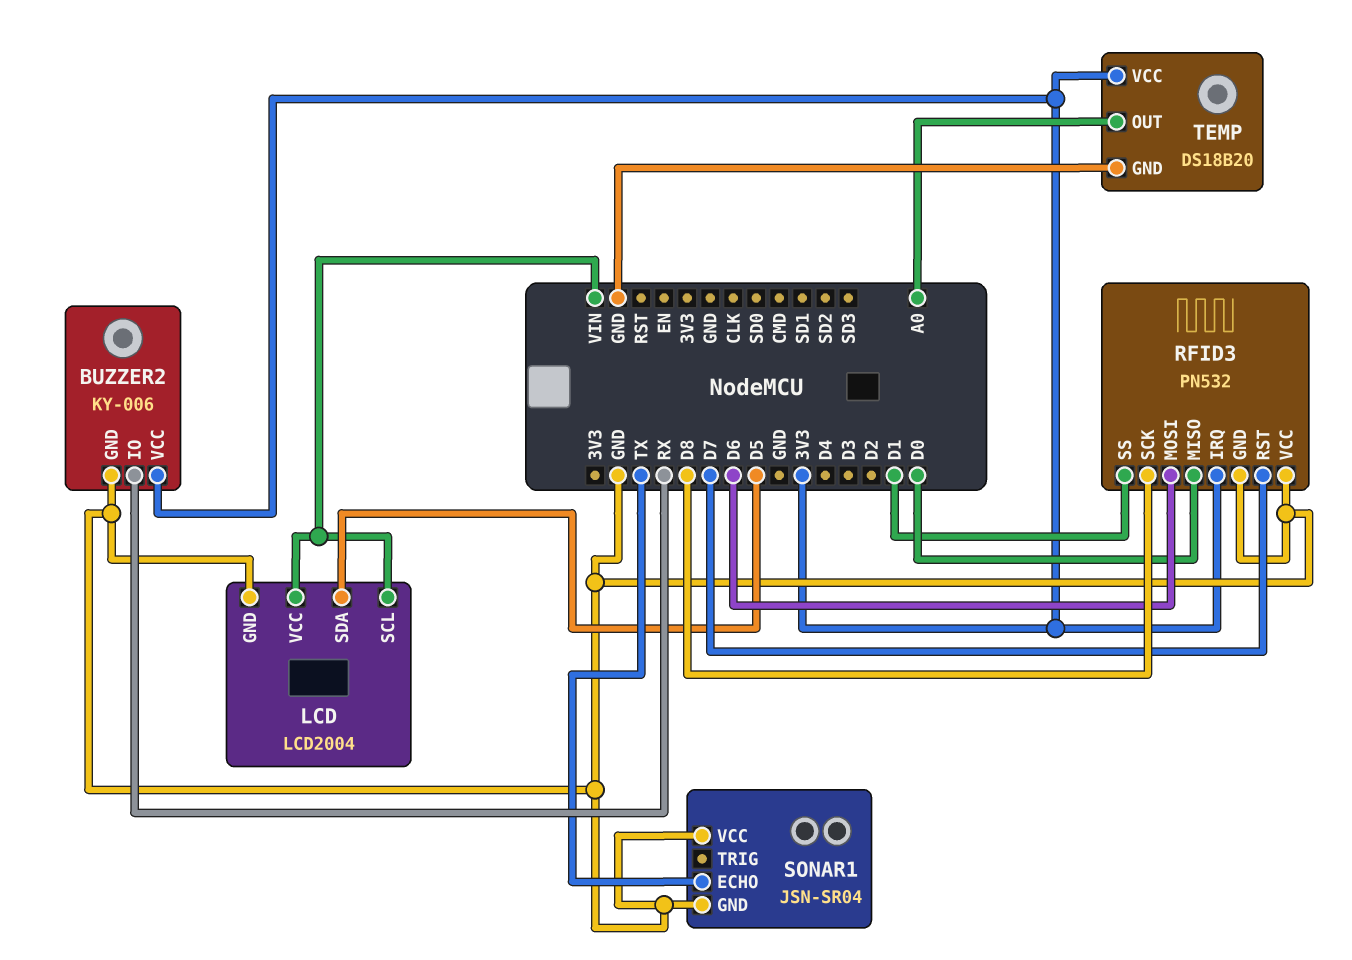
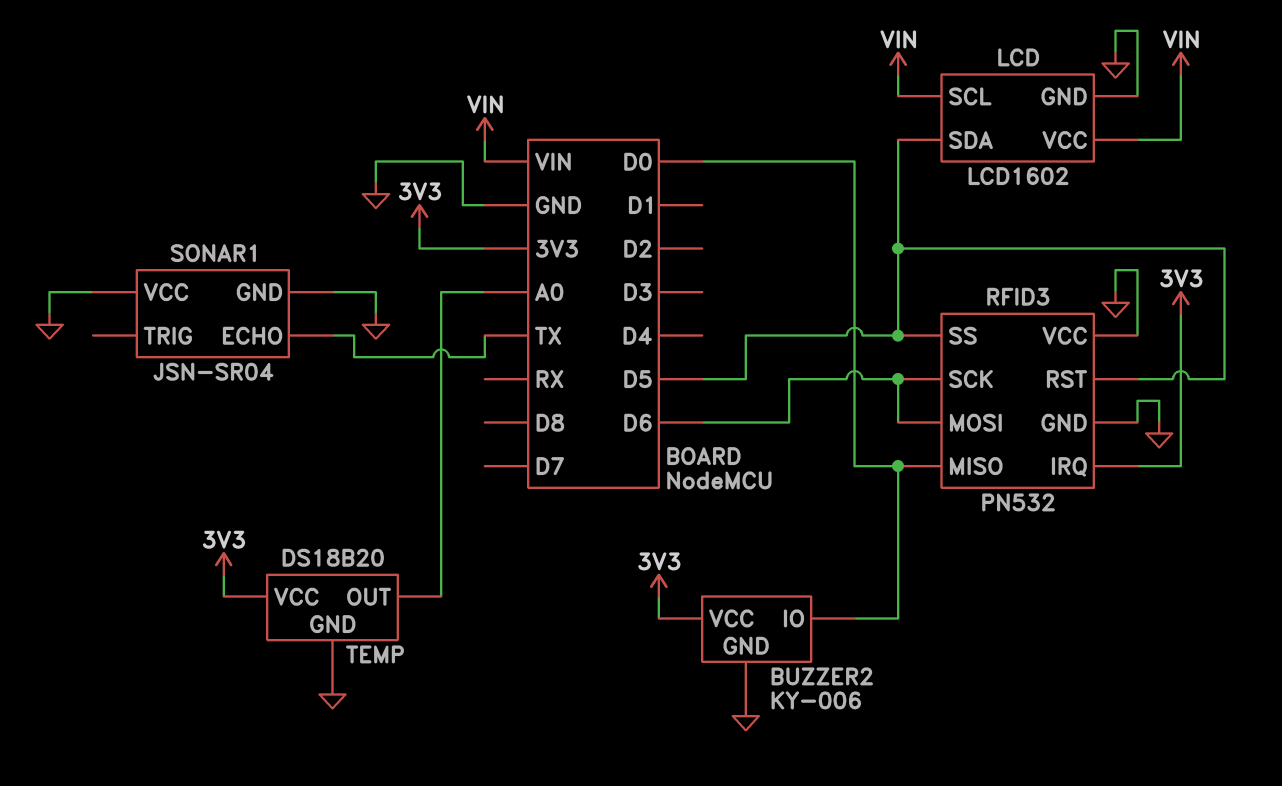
BUZZER2 pin IO: RX -> D0
LCD: LCD2004 -> LCD1602
RFID3 pin RST: D7 -> D5
RFID3 pin SCK: D8 -> D6
RFID3 pin SS: D1 -> D5

